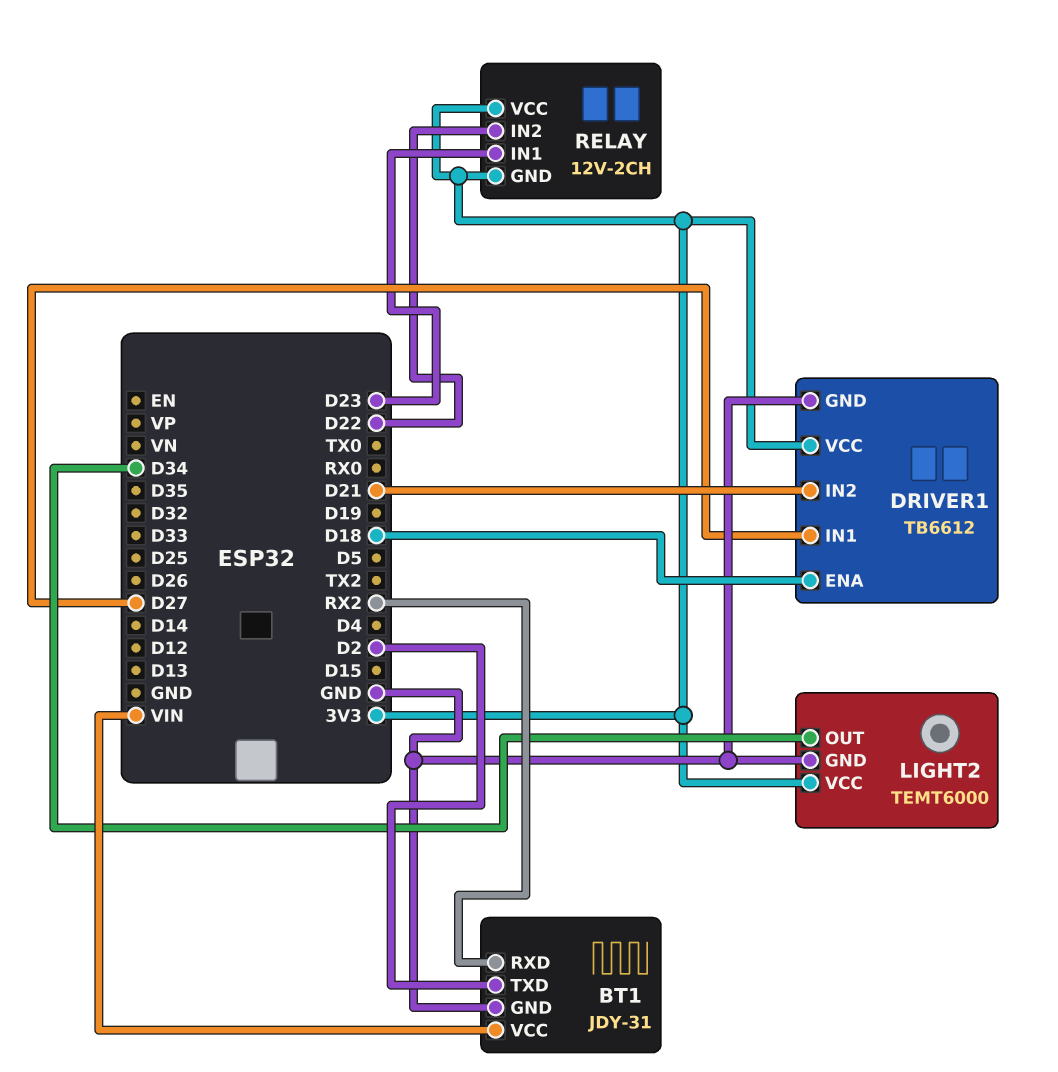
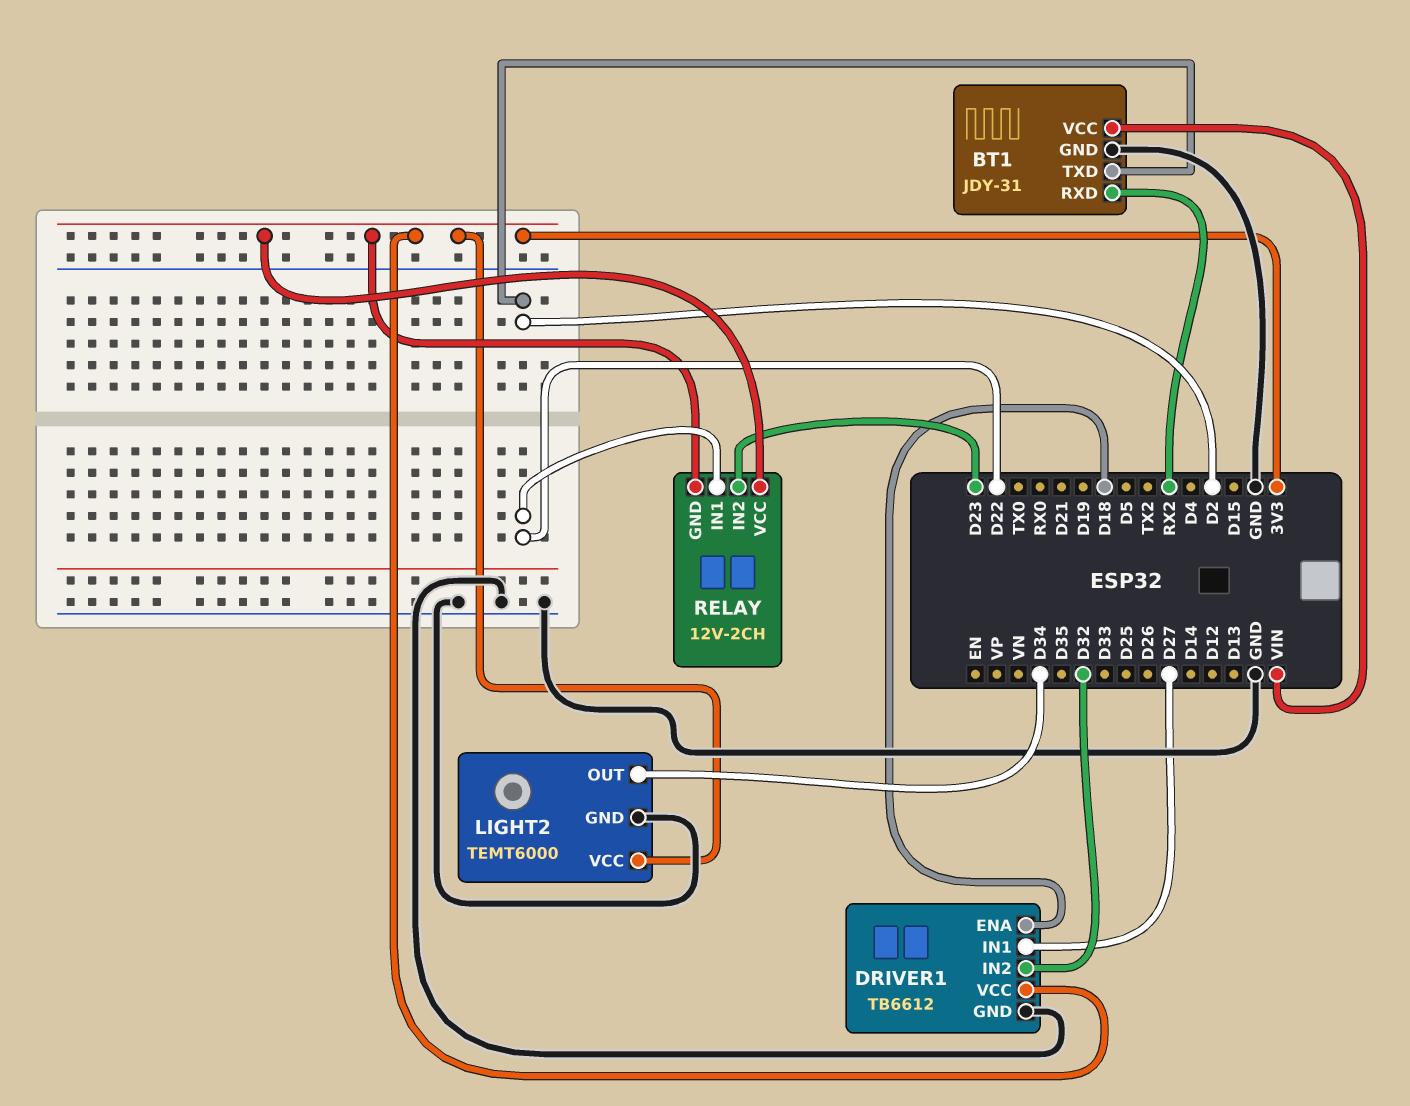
DRIVER1 pin IN2: D21 -> D32
RELAY pin IN1: D23 -> D22
RELAY pin IN2: D22 -> D23

